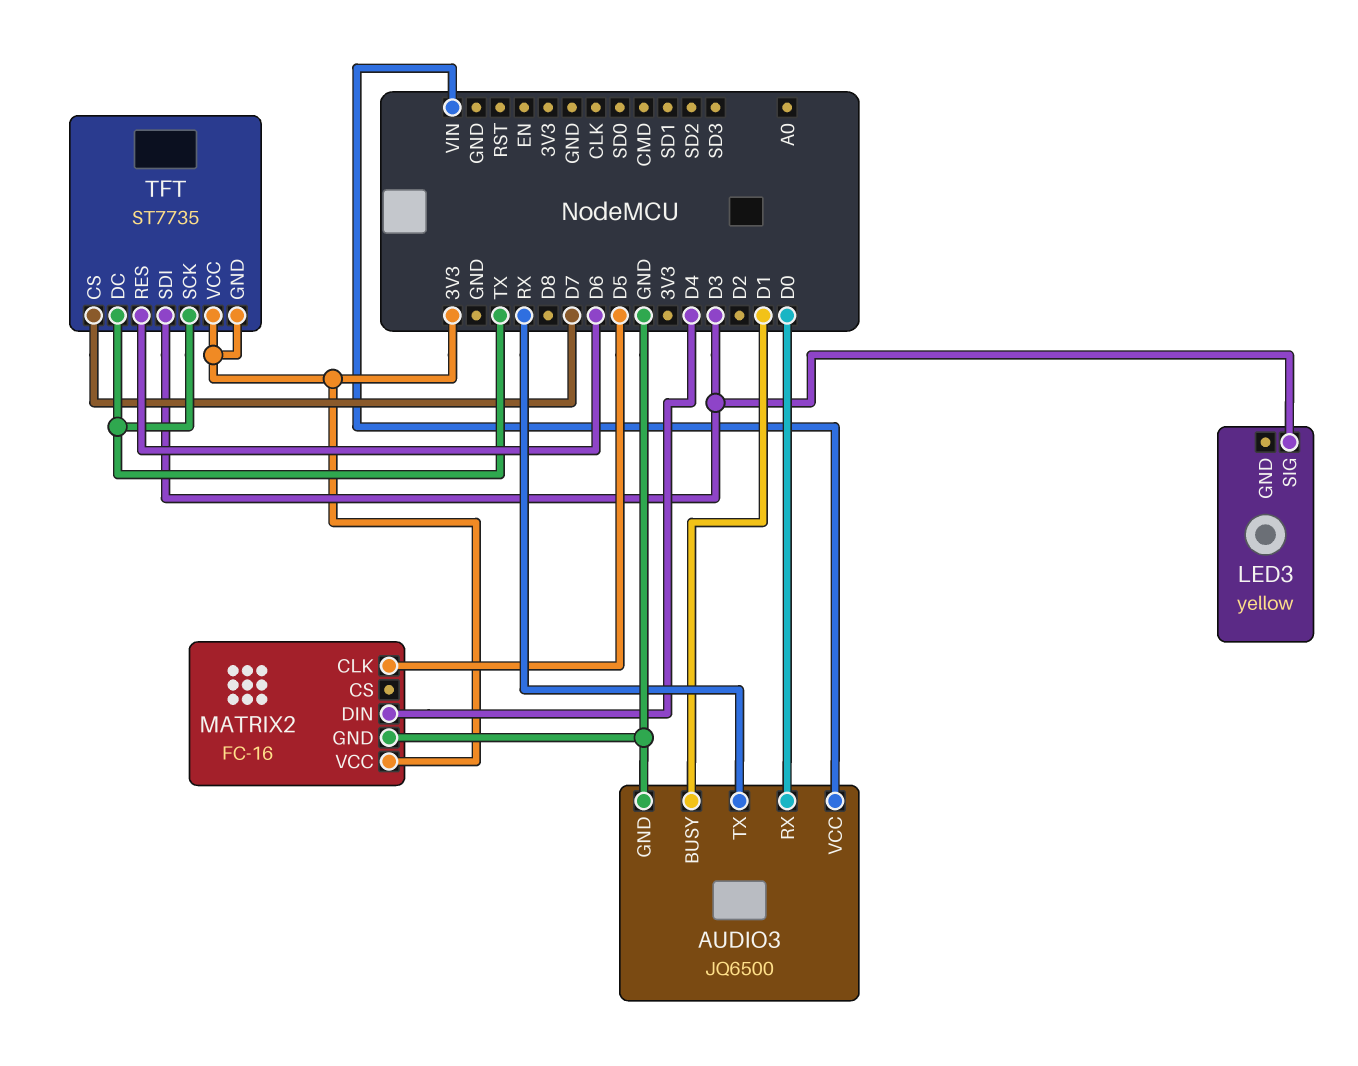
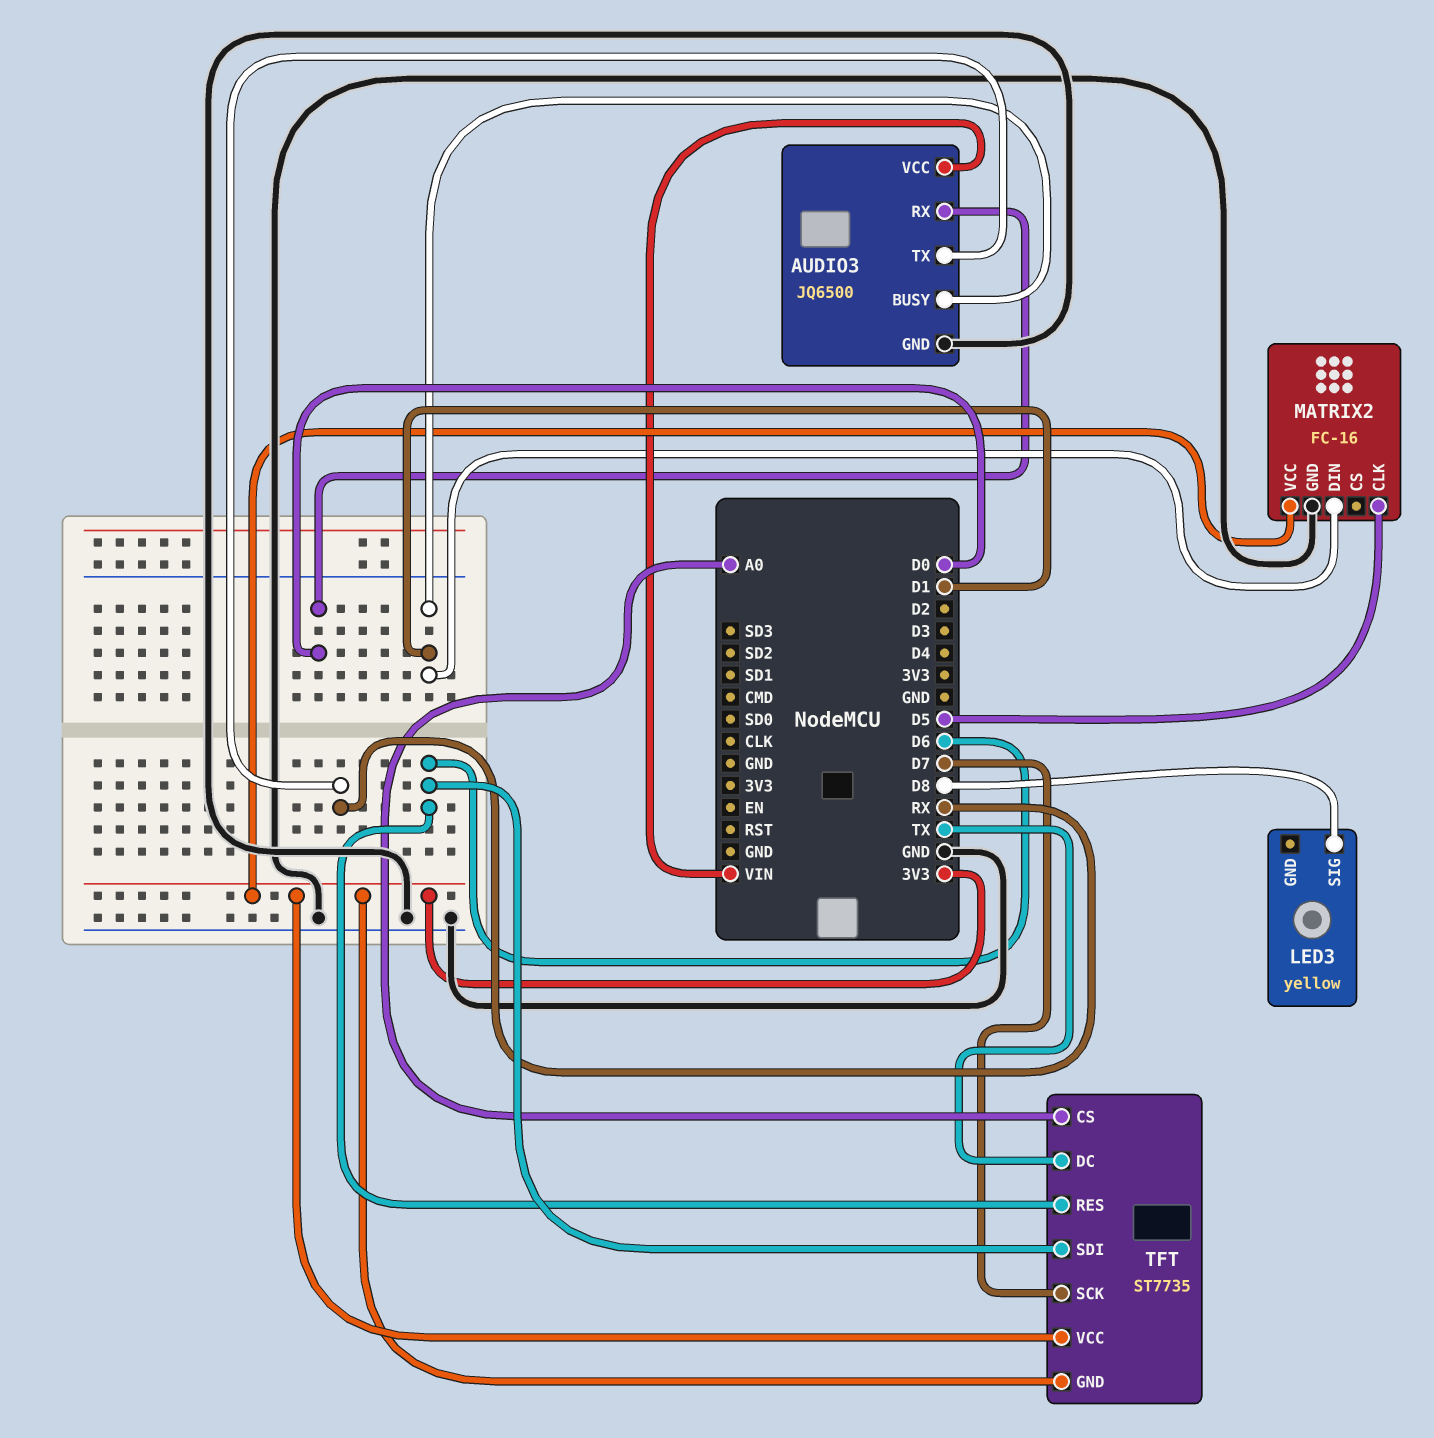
LED3 pin SIG: D3 -> D8
MATRIX2 pin DIN: D4 -> D1
TFT pin CS: D7 -> A0
TFT pin SCK: TX -> D7
TFT pin SDI: D3 -> D6

